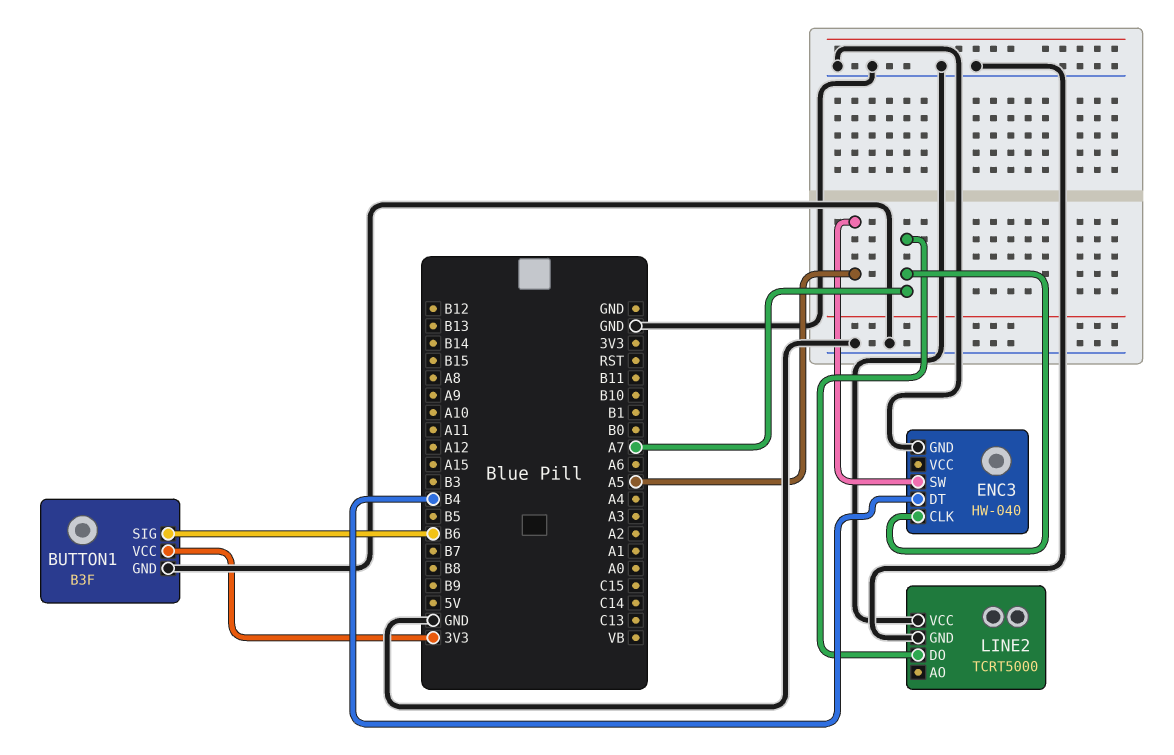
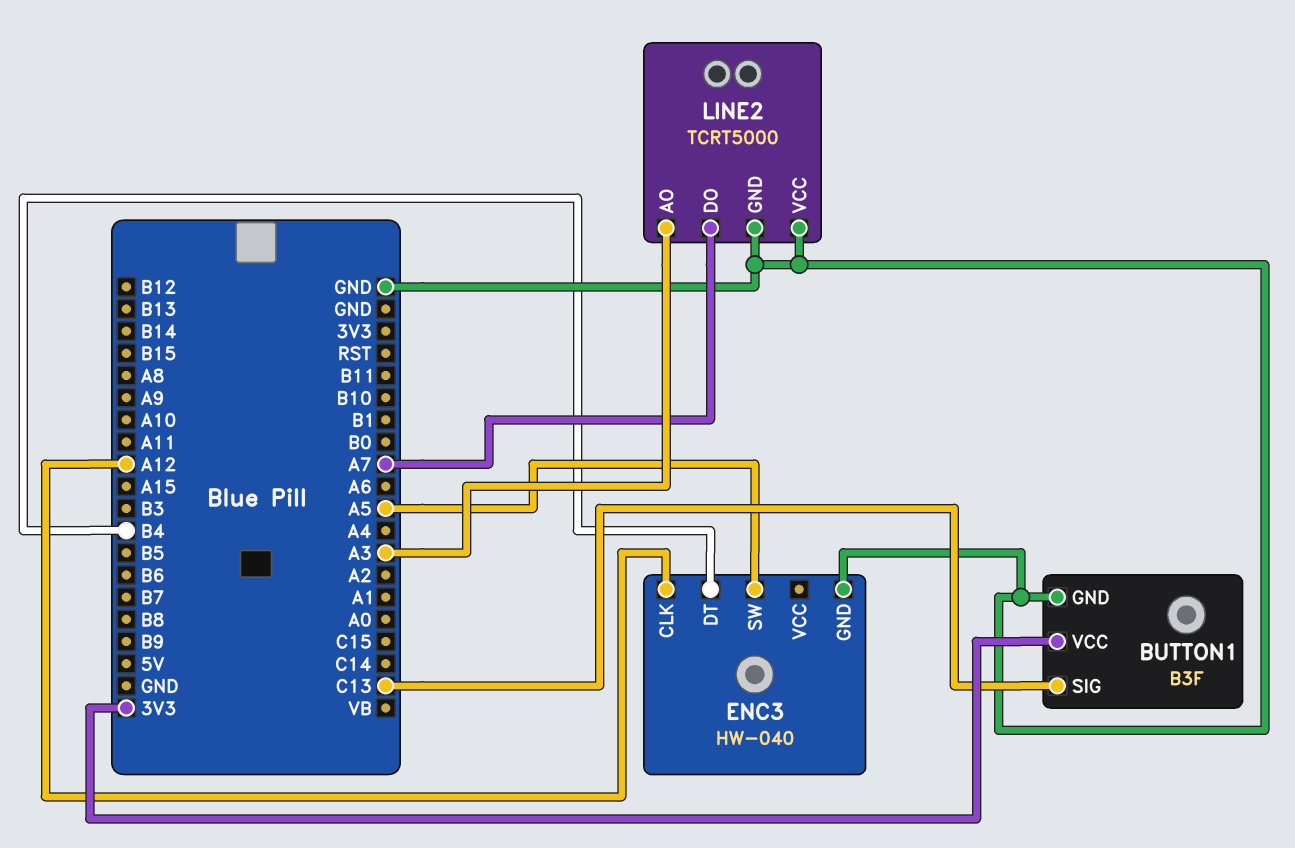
BUTTON1 pin SIG: B6 -> C13
ENC3 pin CLK: A7 -> A12
LINE2 pin AO: none -> A3

